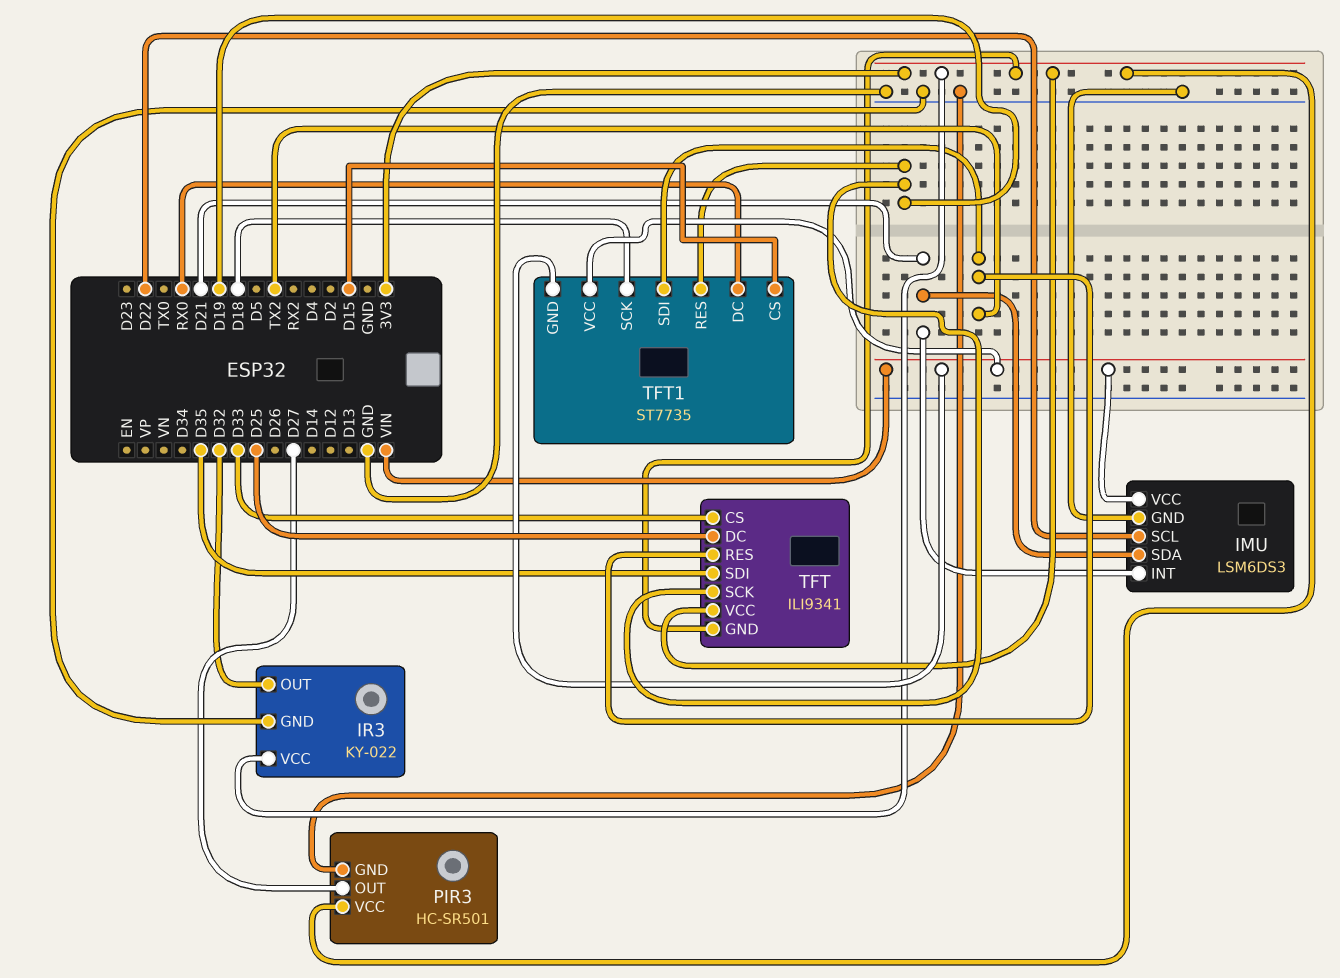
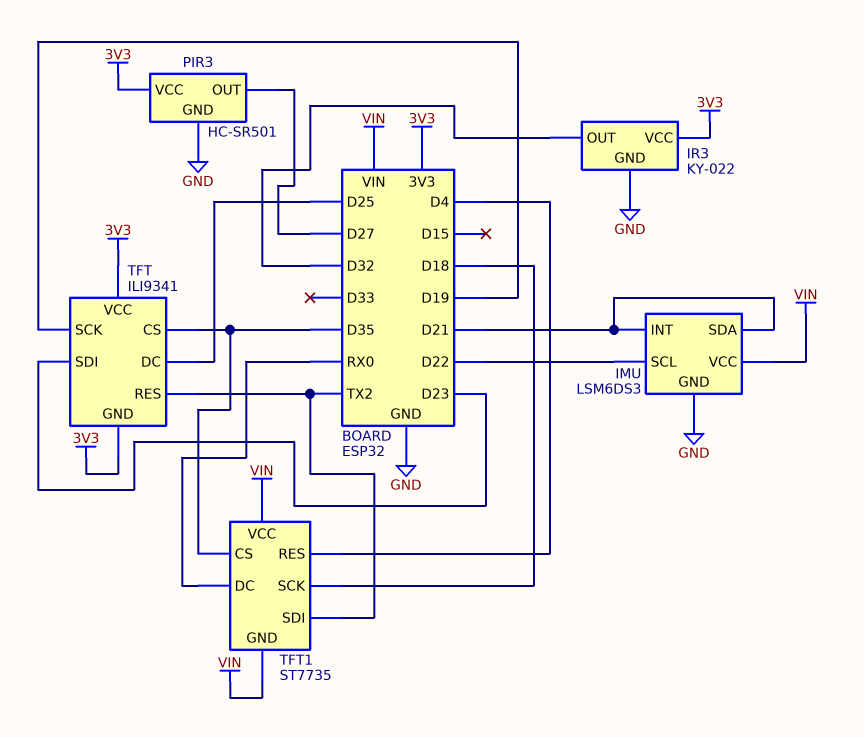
TFT pin CS: D33 -> D35
TFT pin SDI: D35 -> D23
TFT1 pin CS: D15 -> D35
TFT1 pin RES: D19 -> D4

